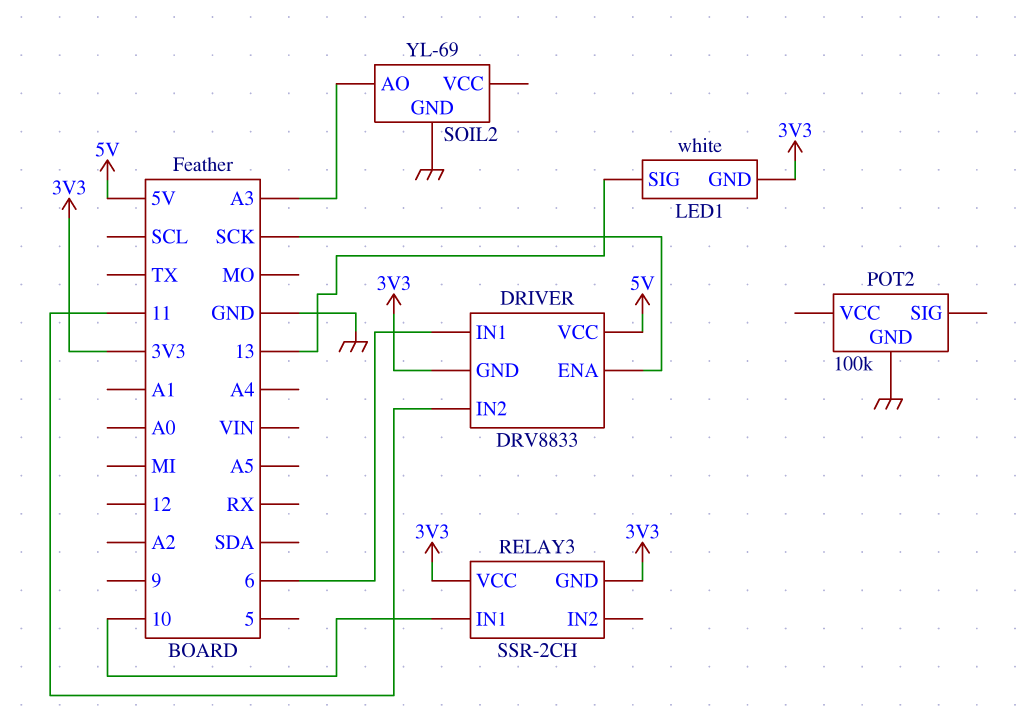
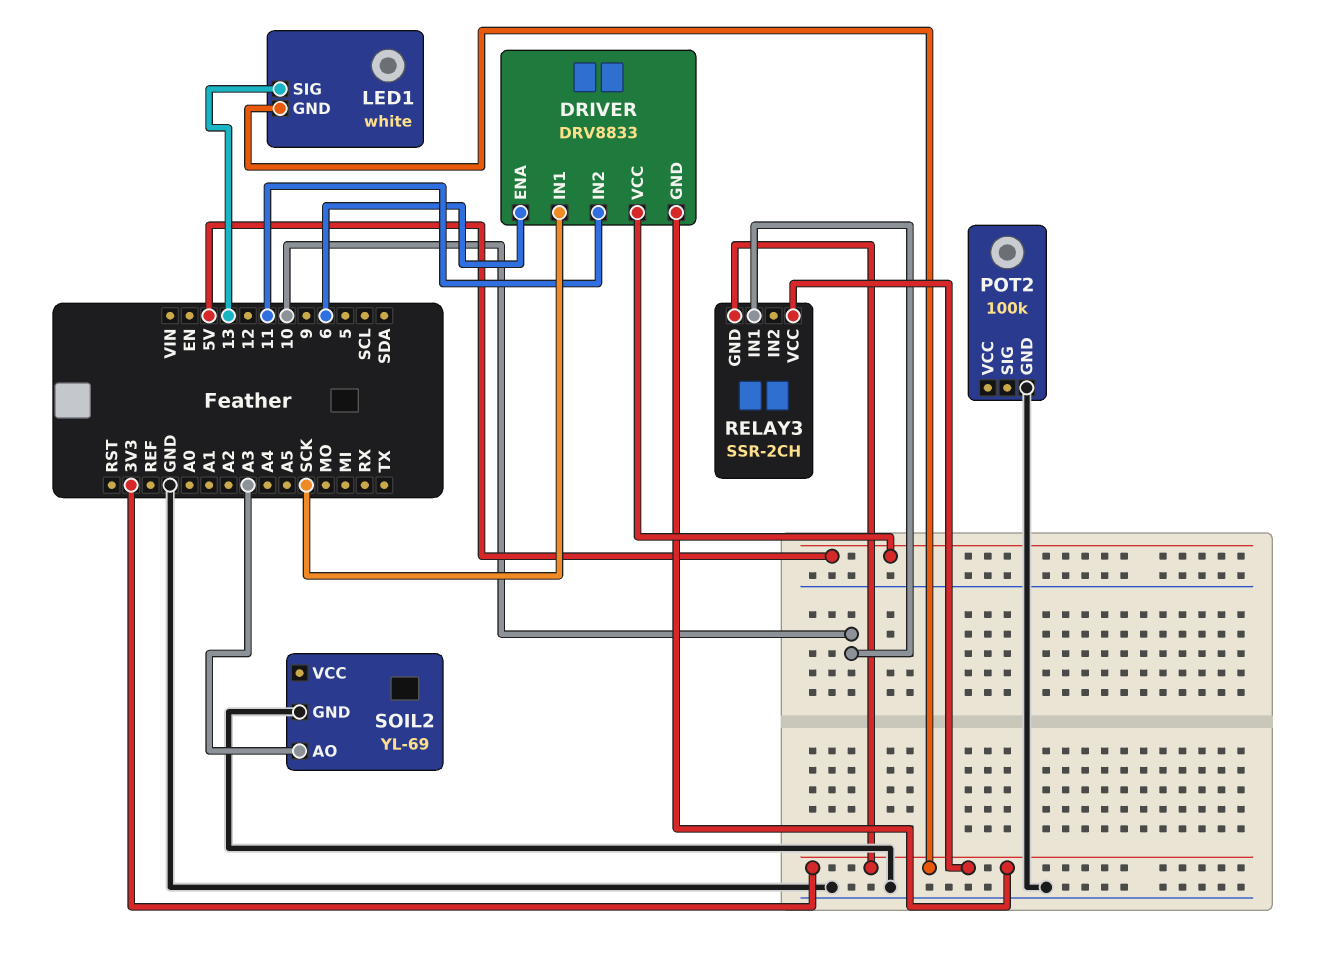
DRIVER pin ENA: SCK -> 6
DRIVER pin IN1: 6 -> SCK

